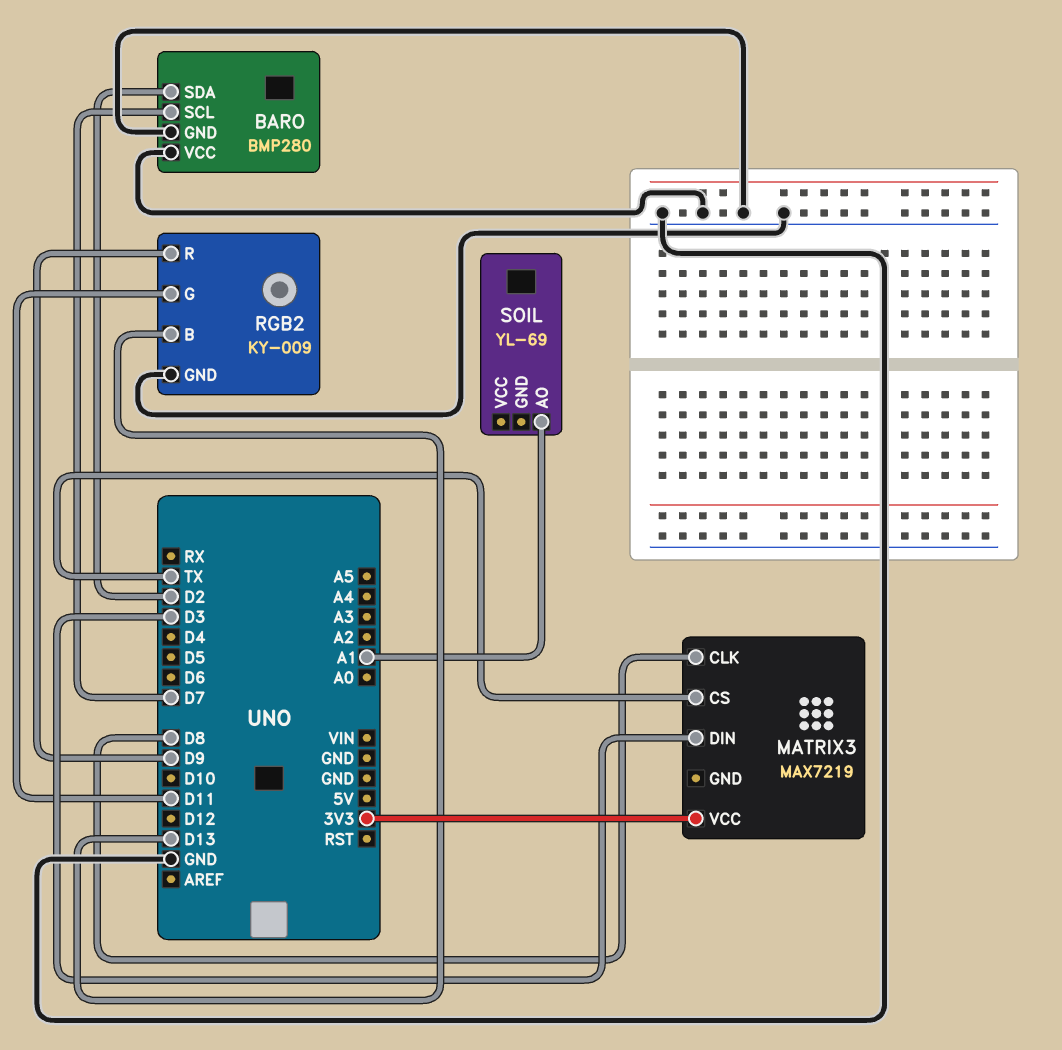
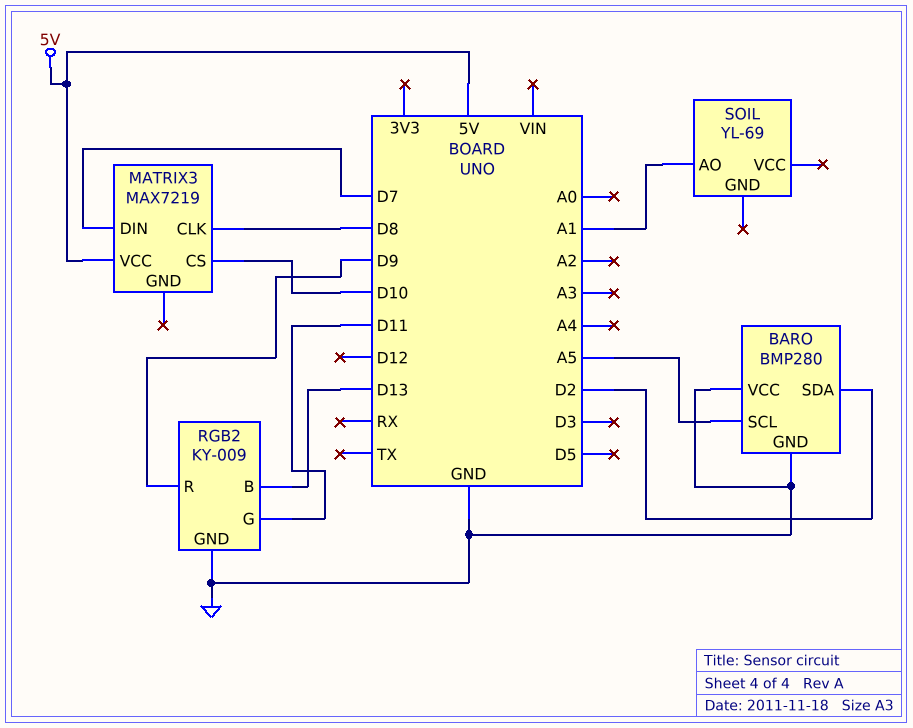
BARO pin SCL: D7 -> A5
MATRIX3 pin CS: TX -> D10
MATRIX3 pin DIN: D3 -> D7
MATRIX3 pin VCC: 3V3 -> 5V

